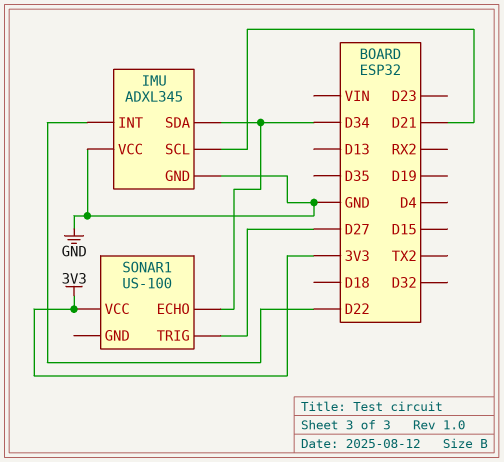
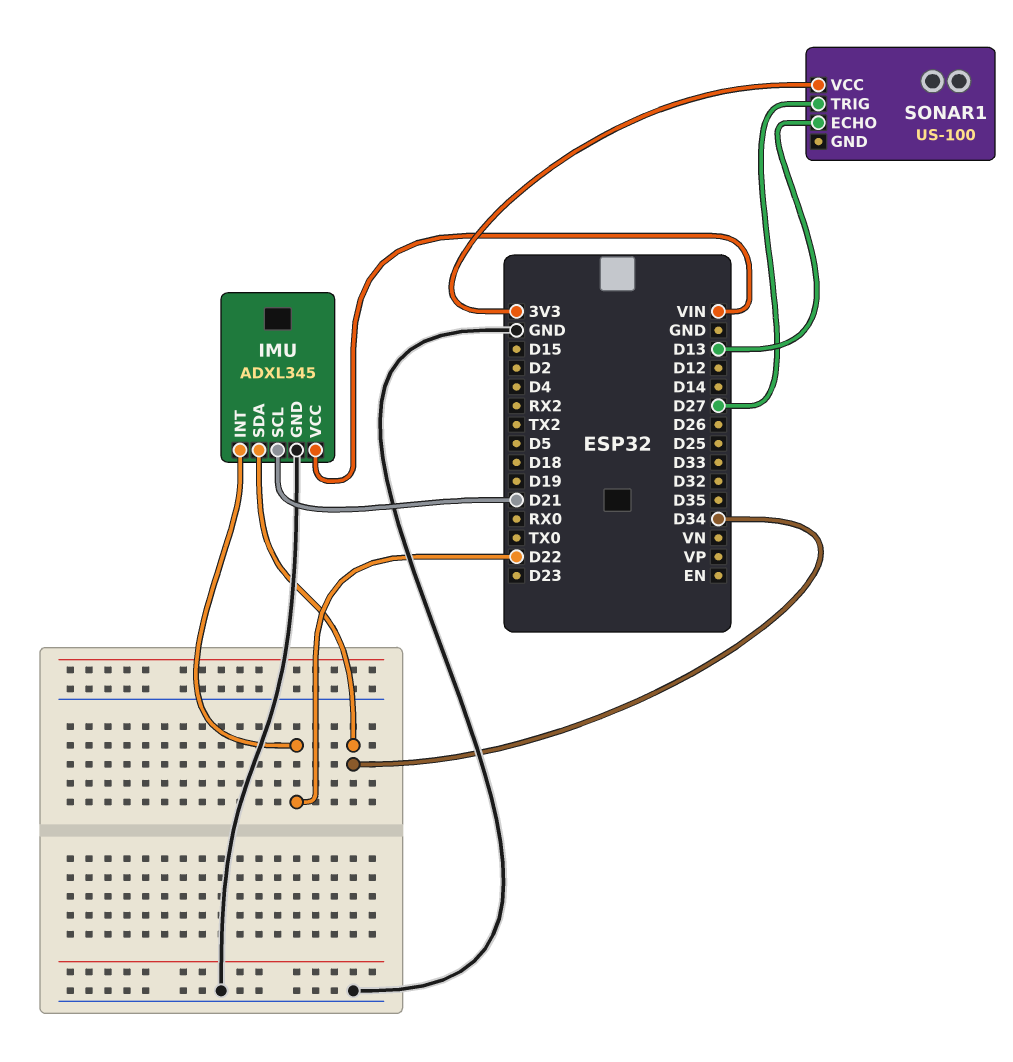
IMU pin VCC: GND -> VIN
SONAR1 pin ECHO: D34 -> D13

